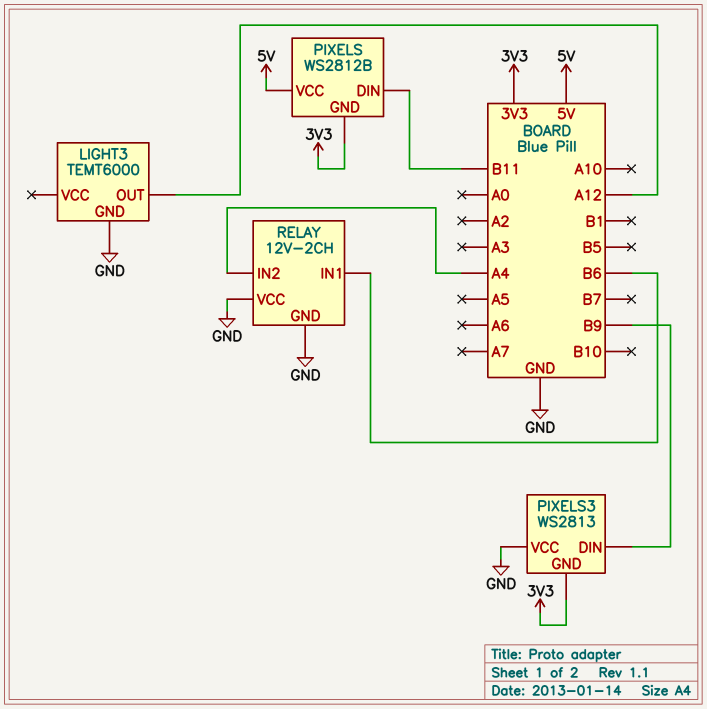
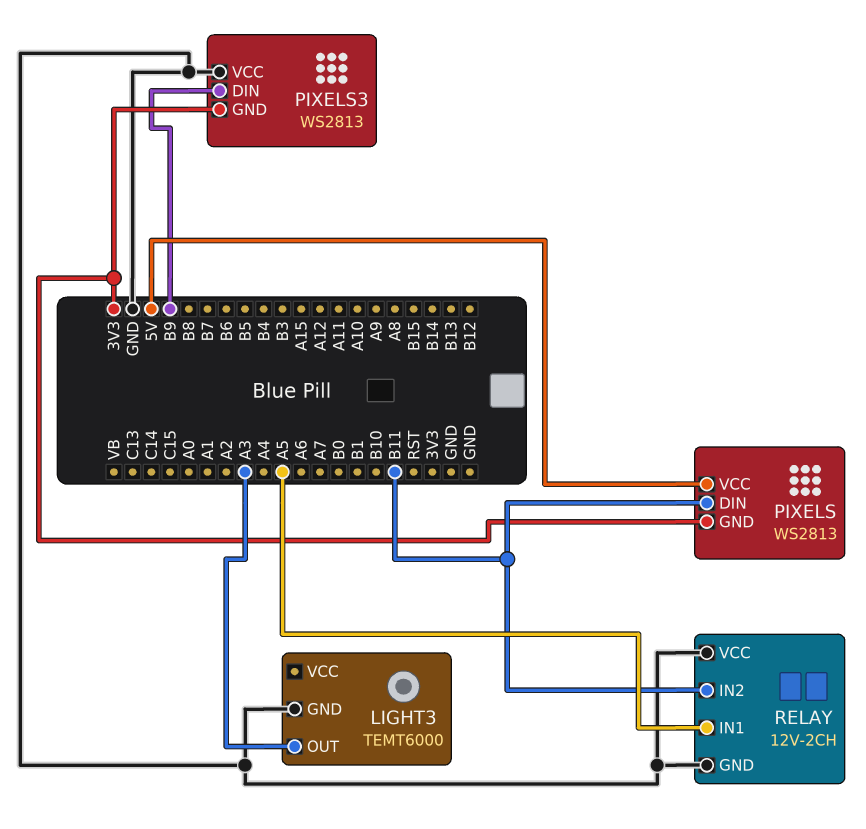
LIGHT3 pin OUT: A12 -> A3
PIXELS: WS2812B -> WS2813
RELAY pin IN1: B6 -> A5
RELAY pin IN2: A4 -> B11

